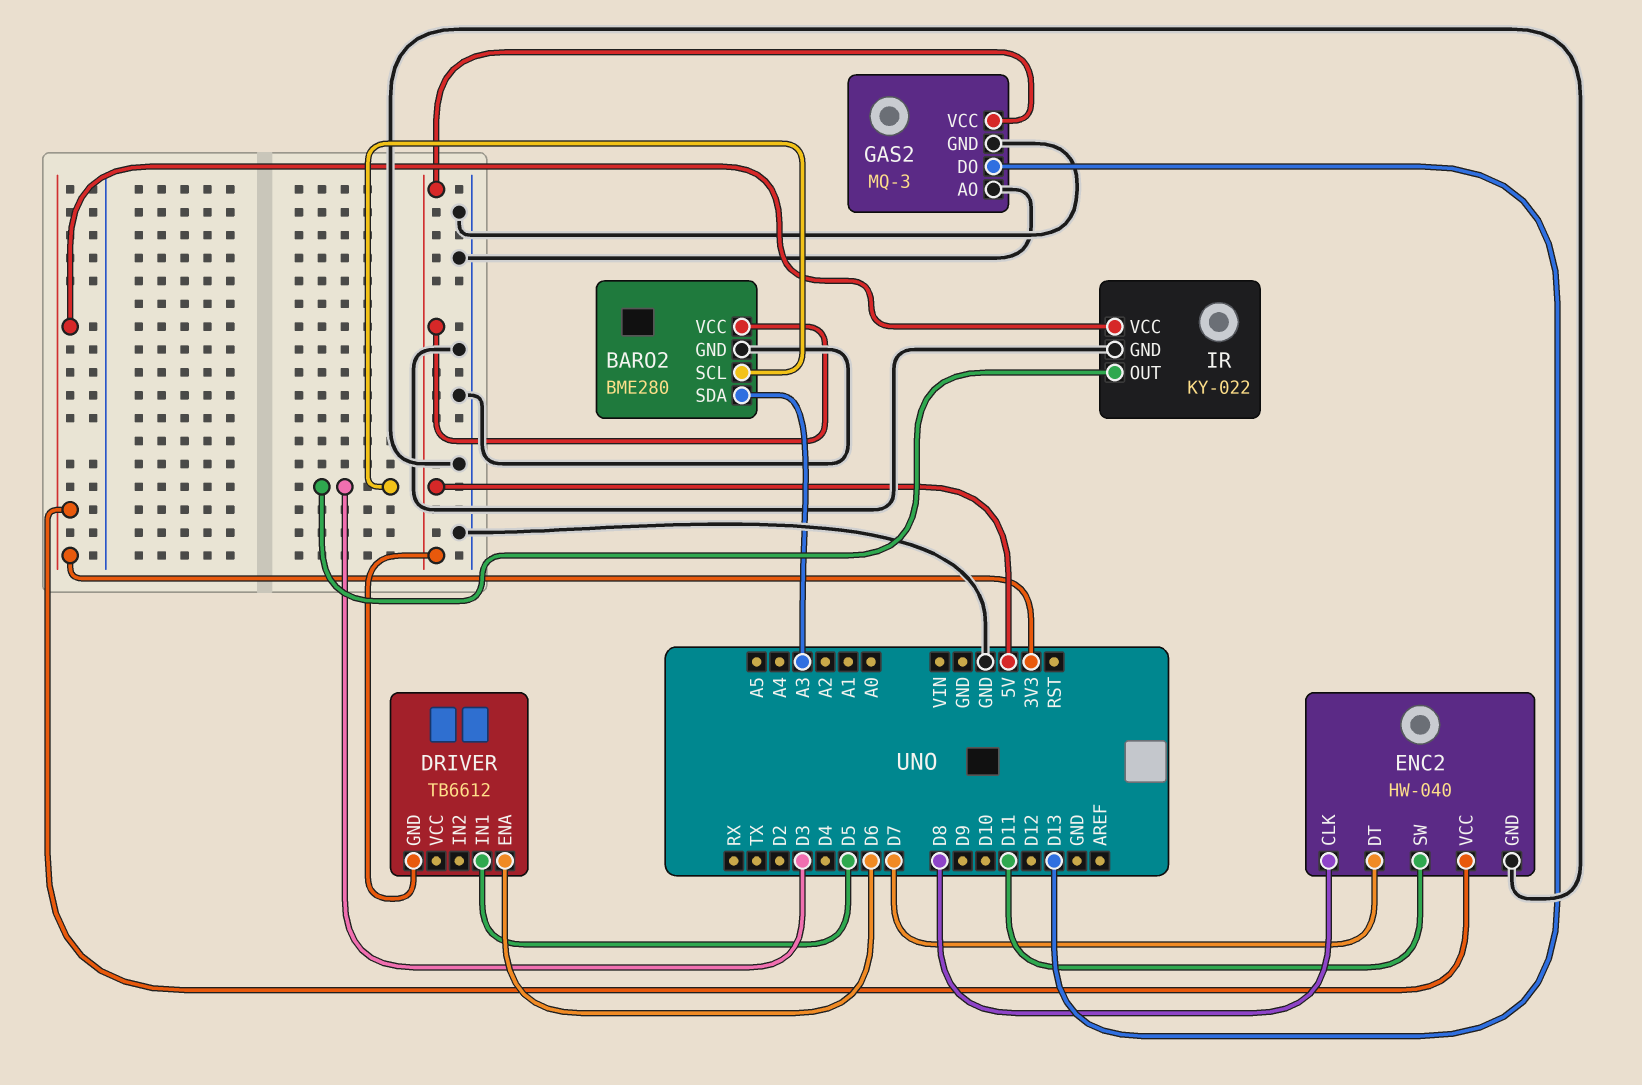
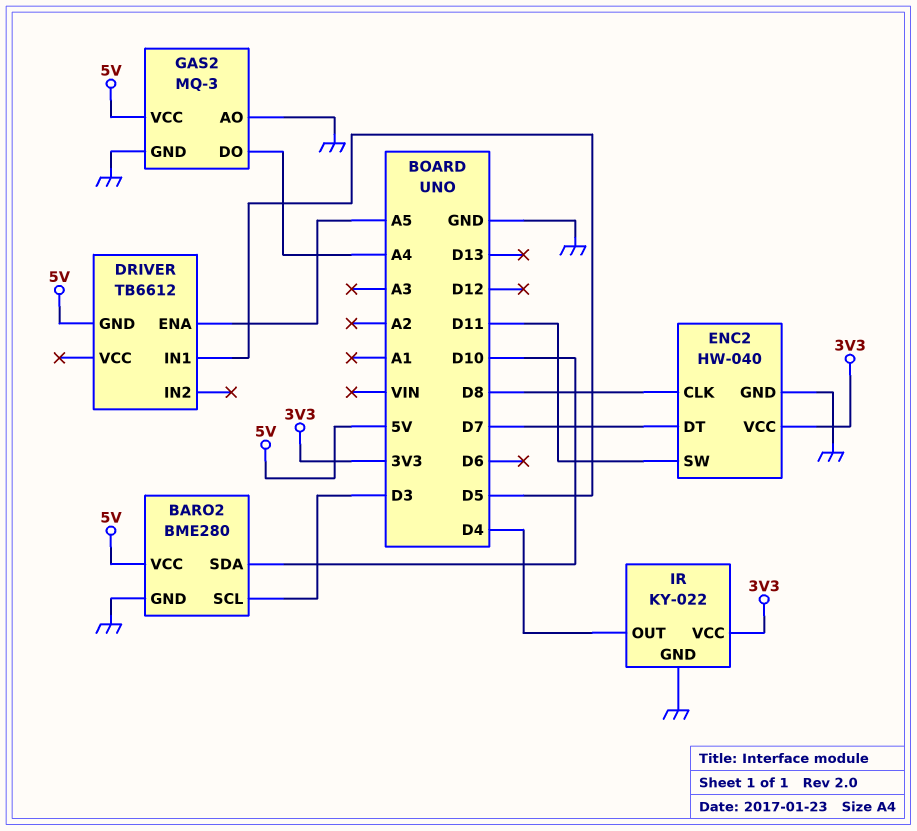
BARO2 pin SDA: A3 -> D10
DRIVER pin ENA: D6 -> A5
GAS2 pin DO: D13 -> A4
IR pin OUT: D3 -> D4

